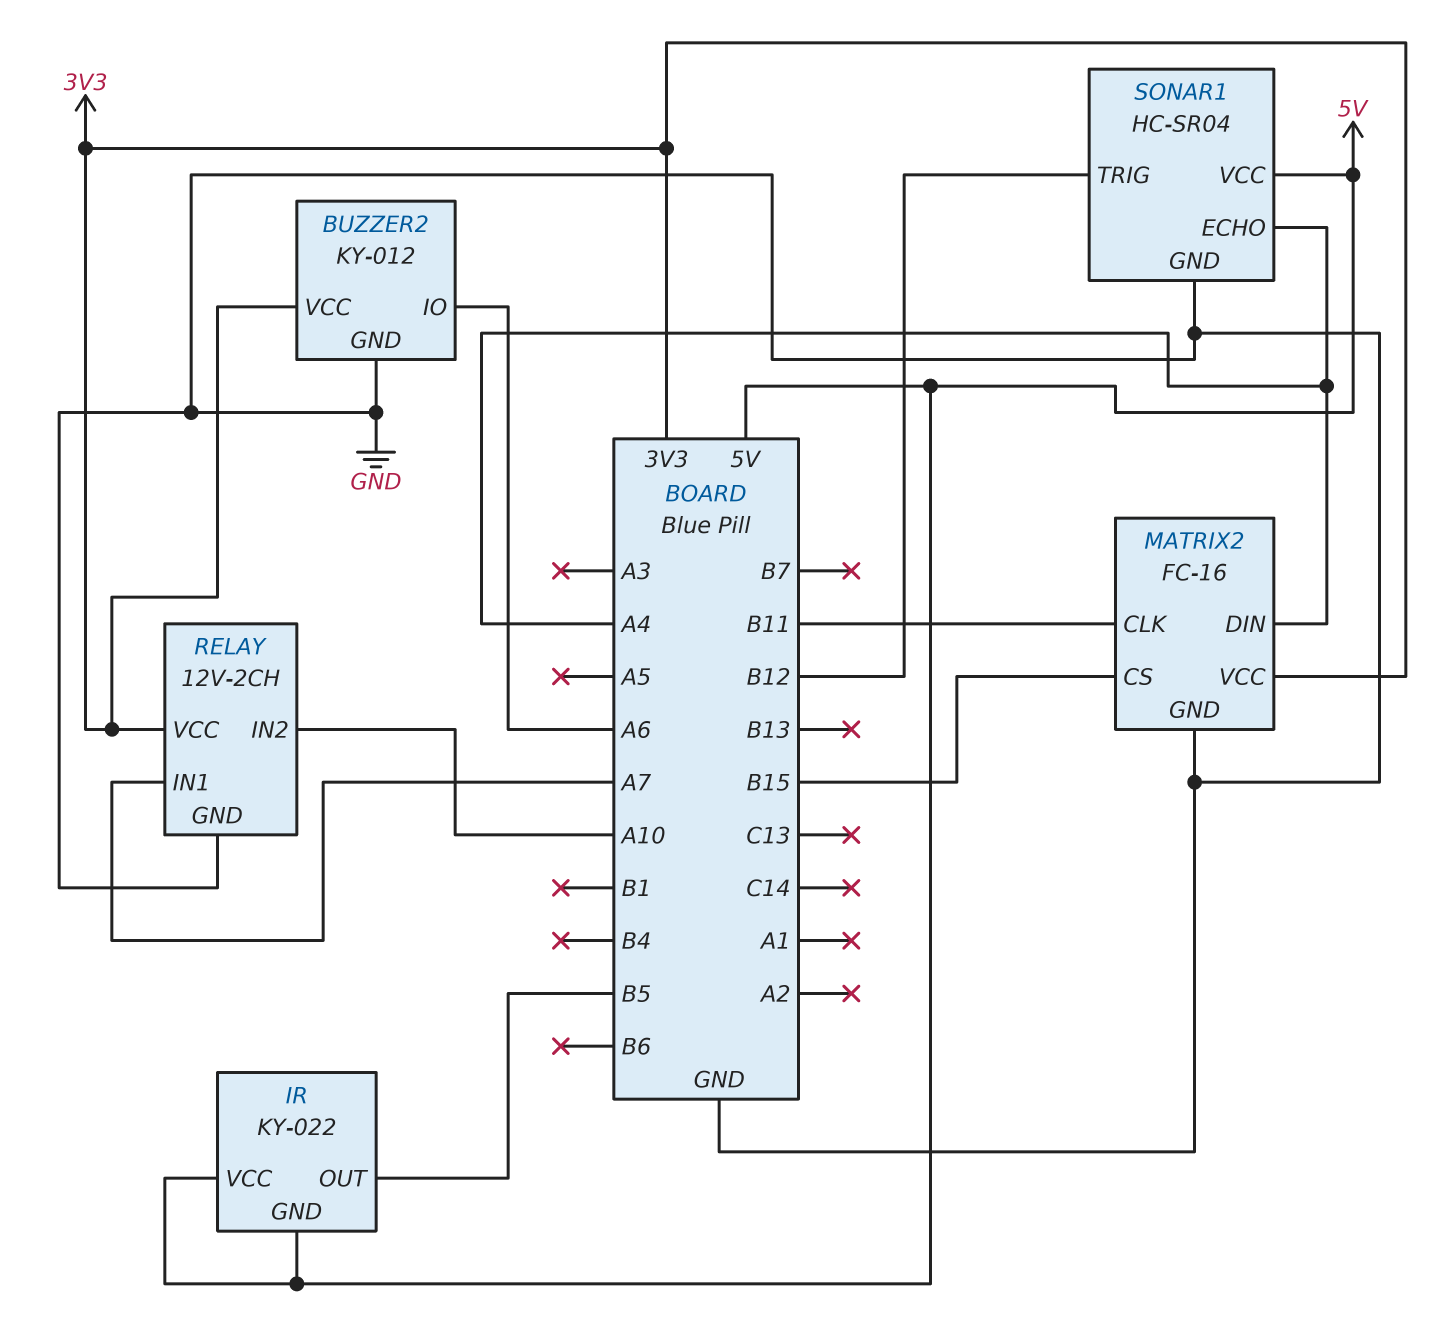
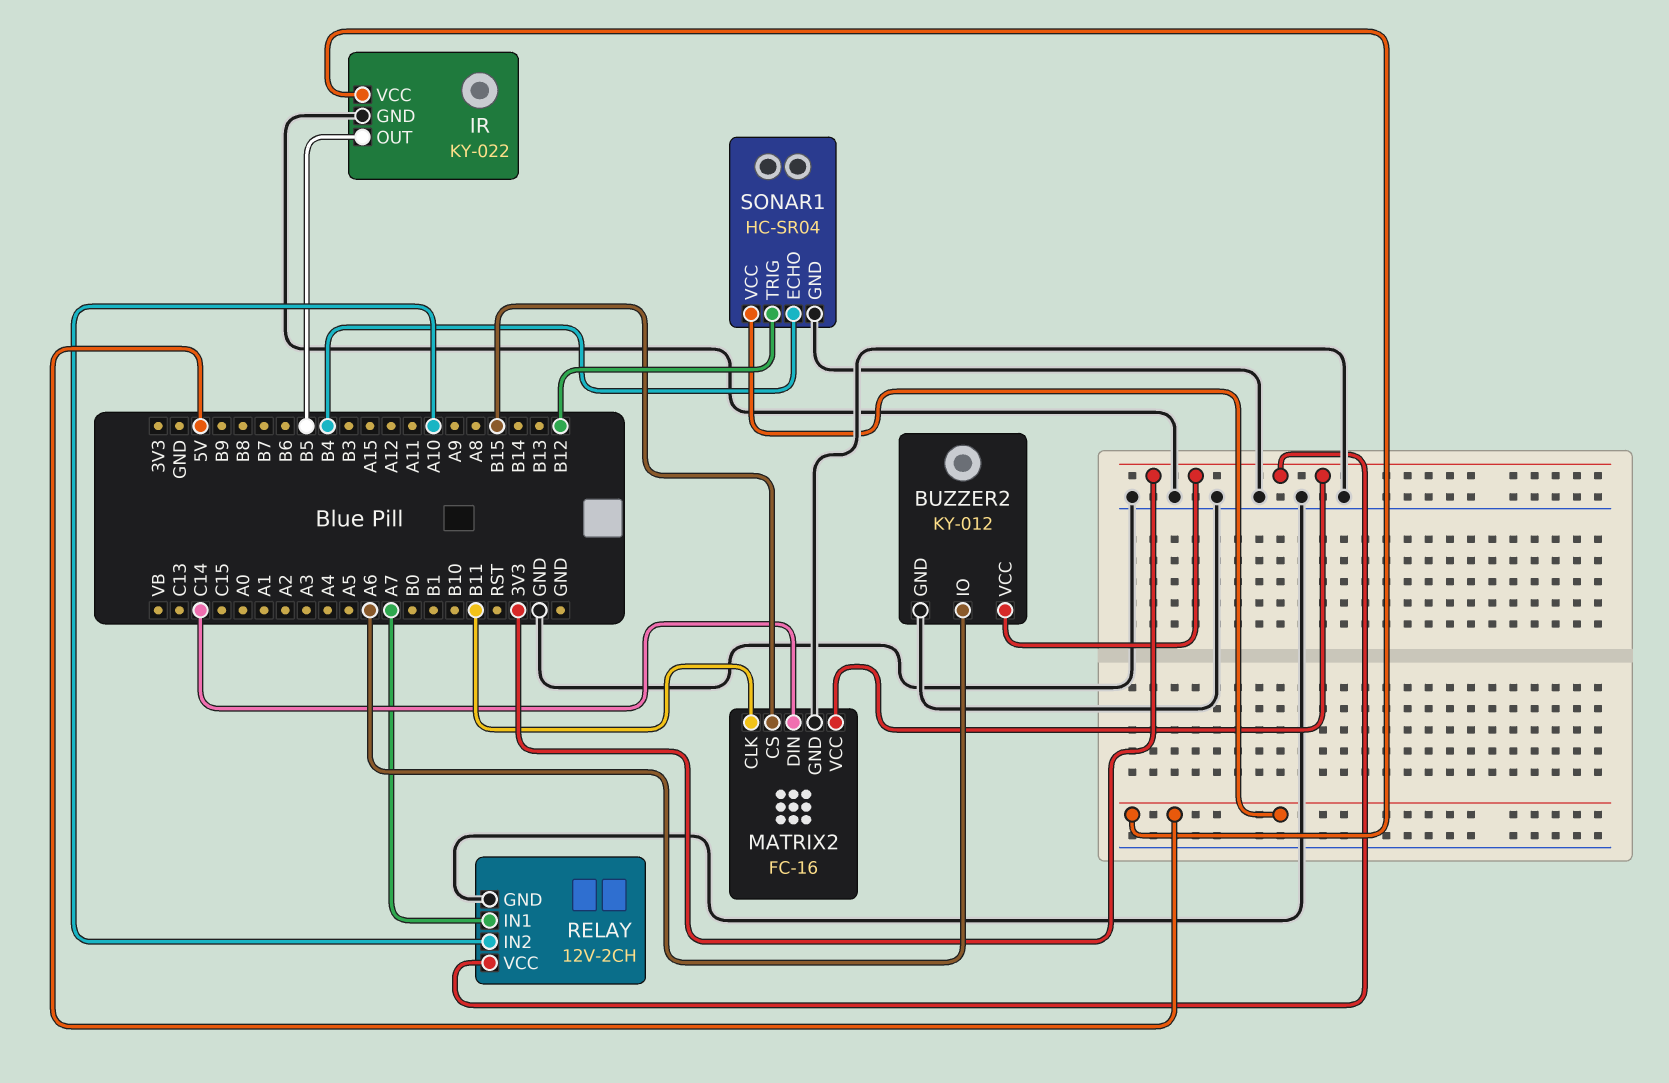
IR pin GND: 5V -> GND
MATRIX2 pin DIN: A4 -> C14
SONAR1 pin ECHO: A4 -> B4

